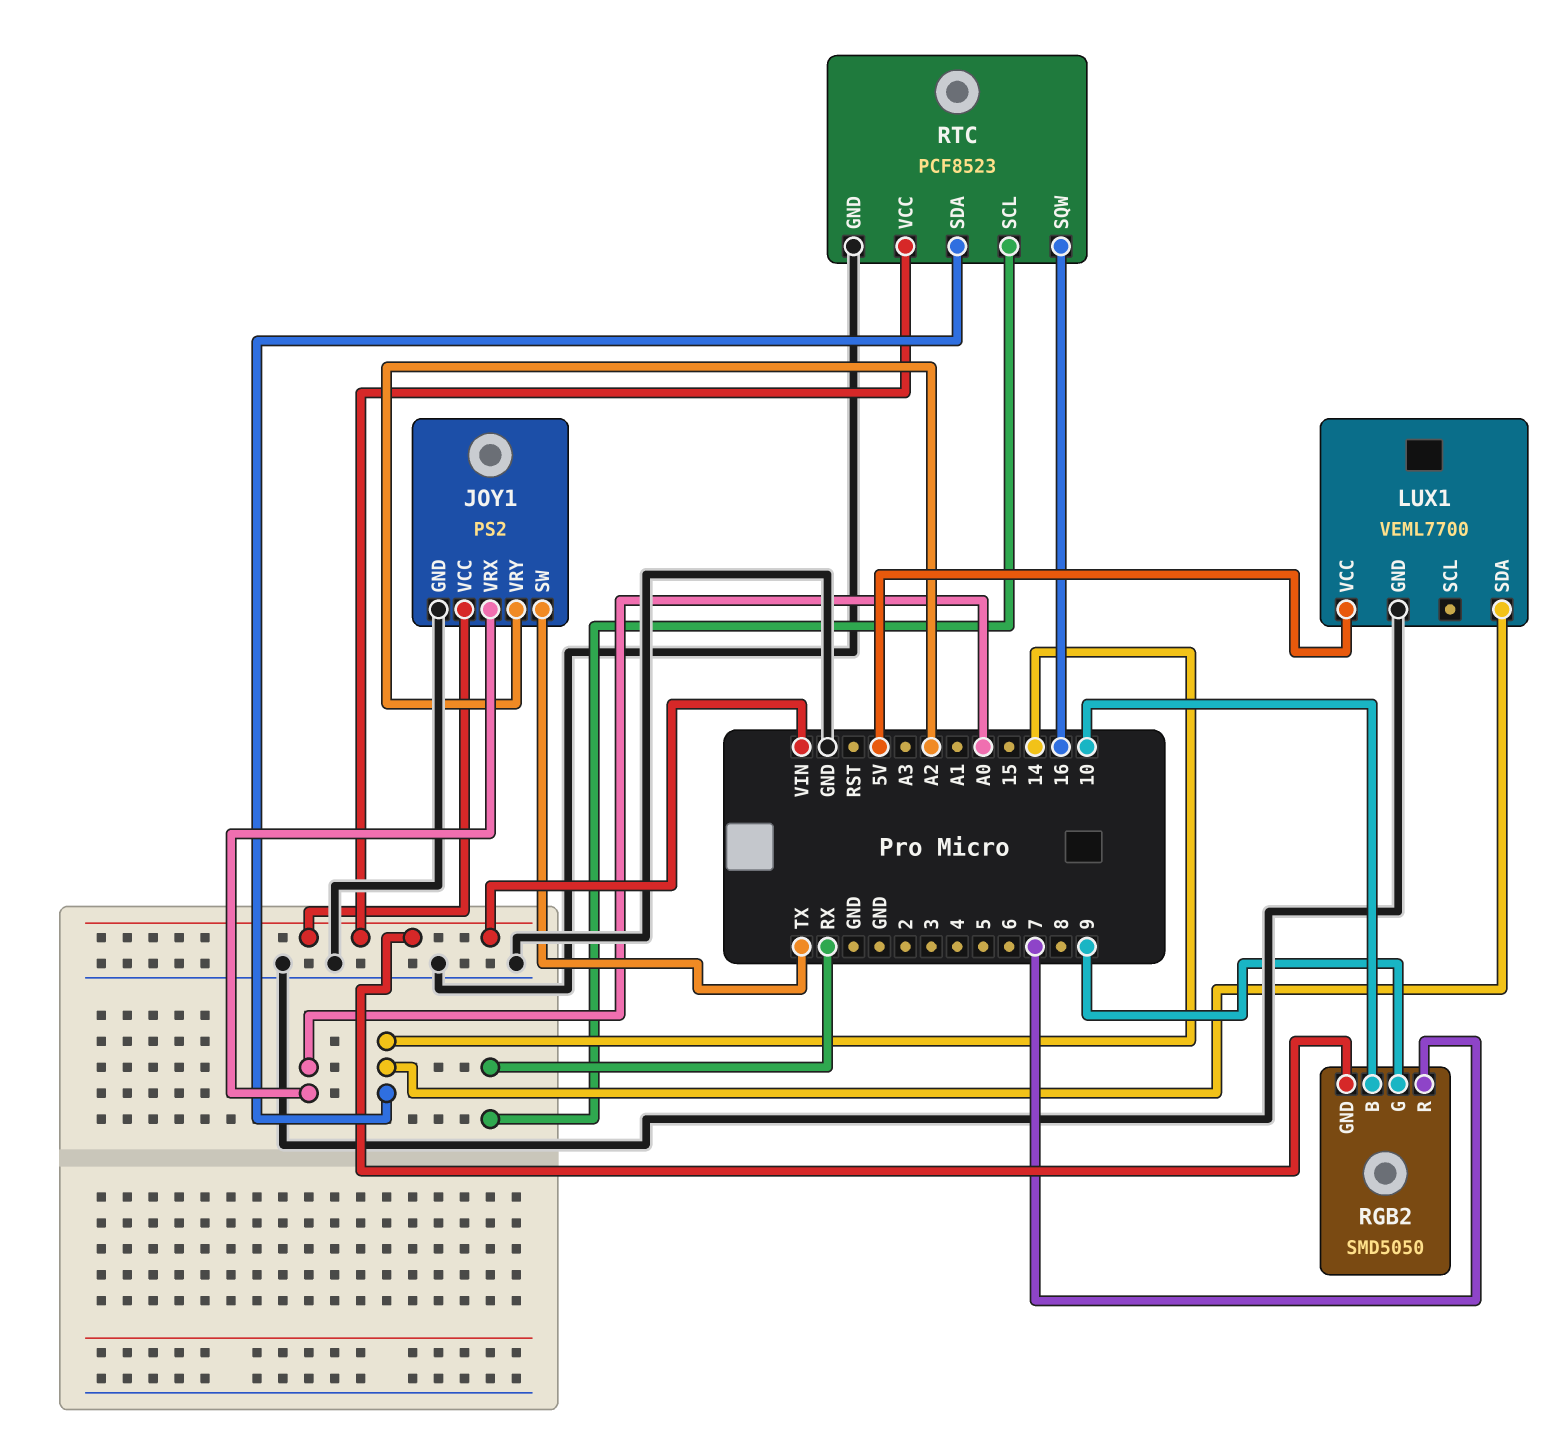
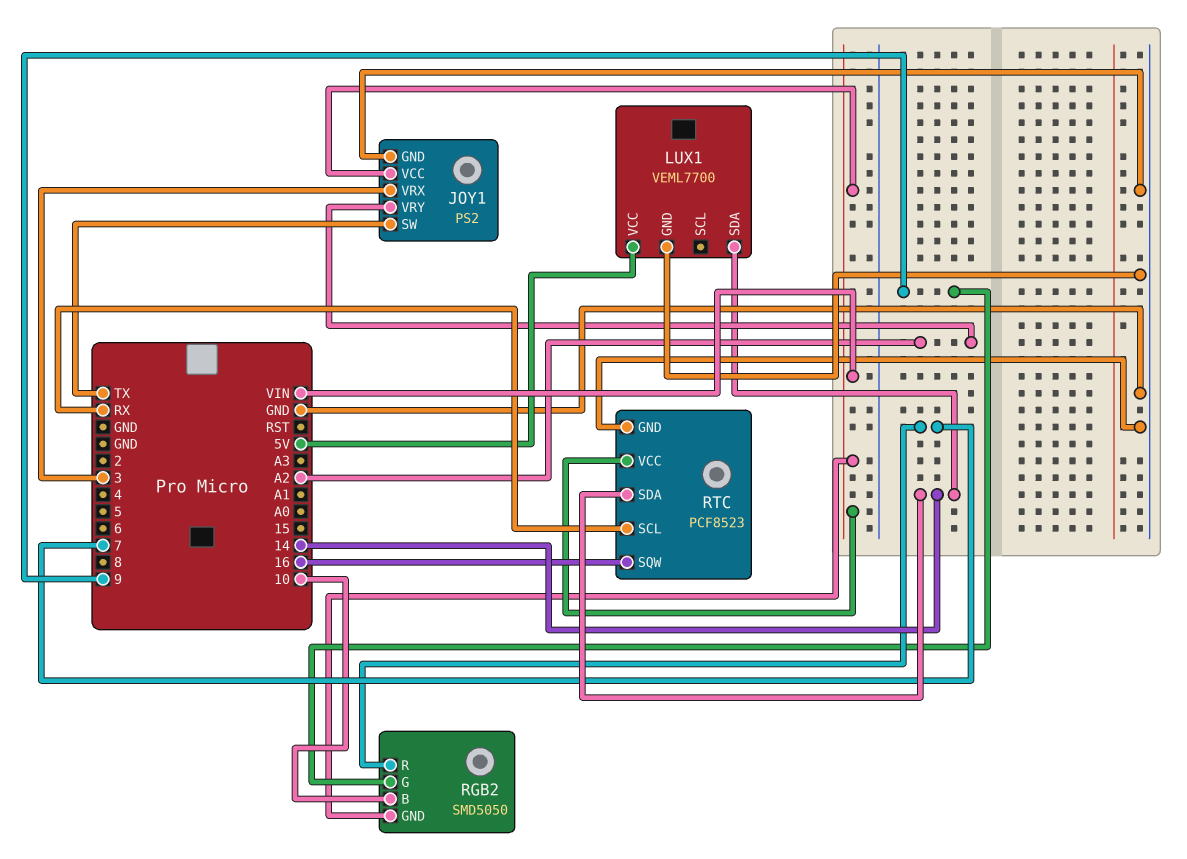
JOY1 pin VRX: A0 -> 3

